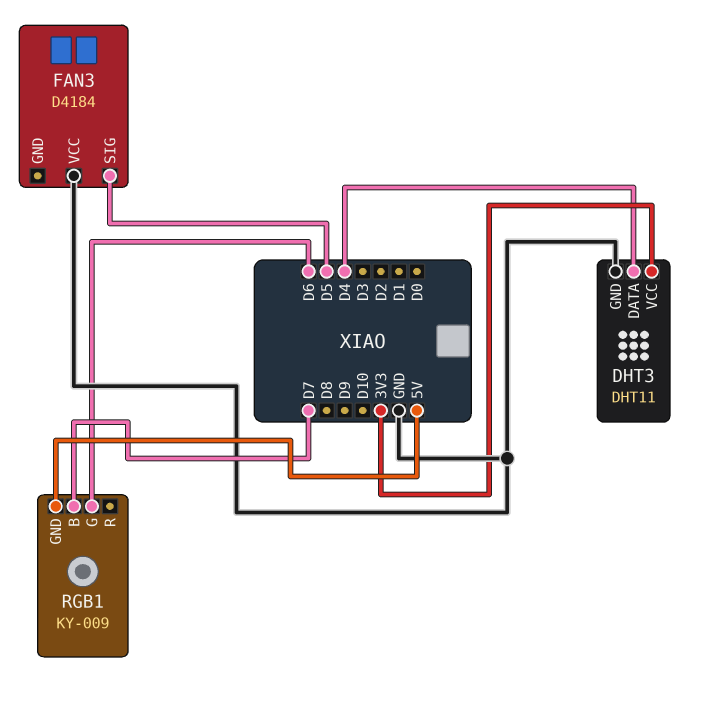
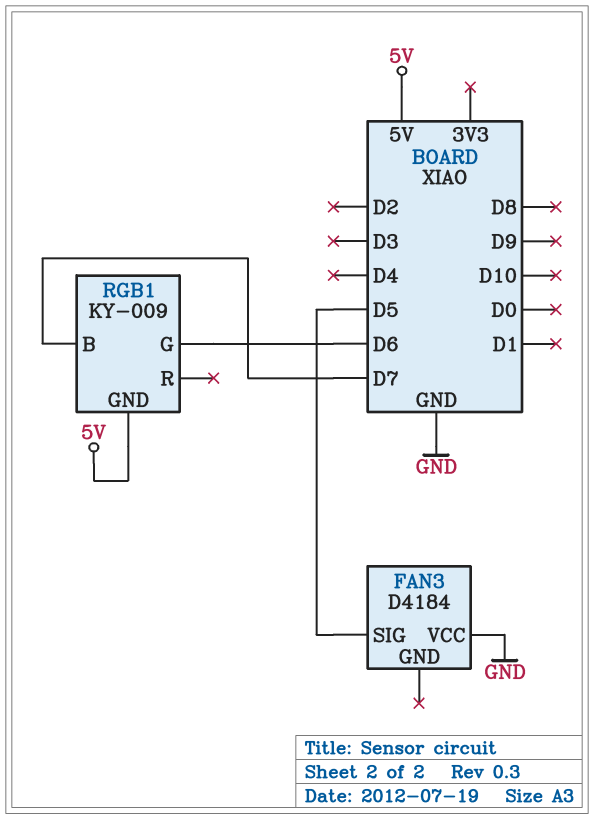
DHT3: DHT11 -> none
DHT3 pin DATA: D4 -> none
DHT3 pin GND: GND -> none
DHT3 pin VCC: 3V3 -> none

